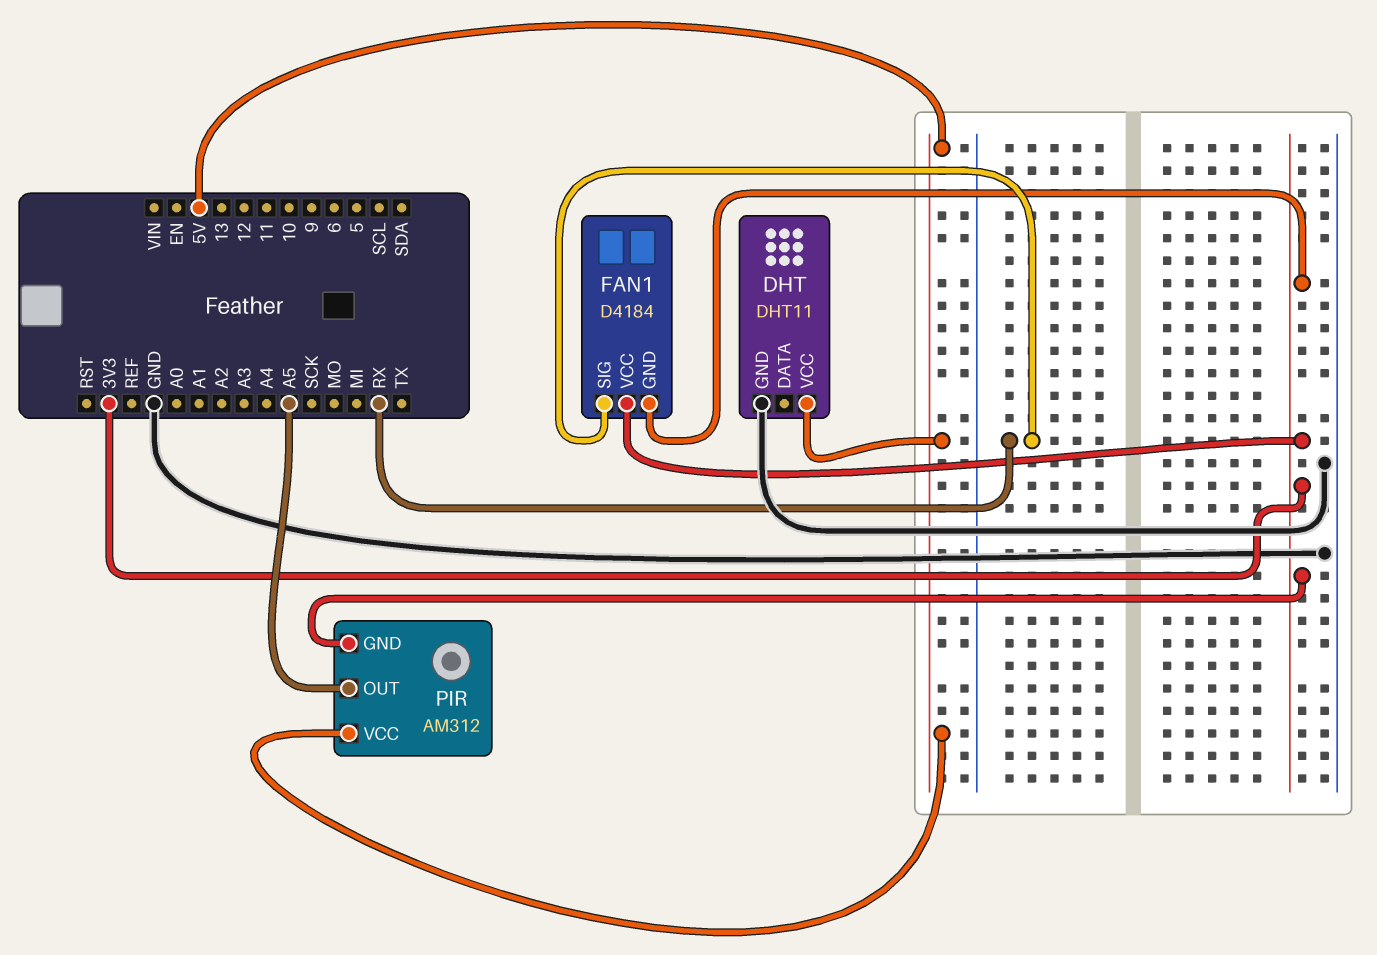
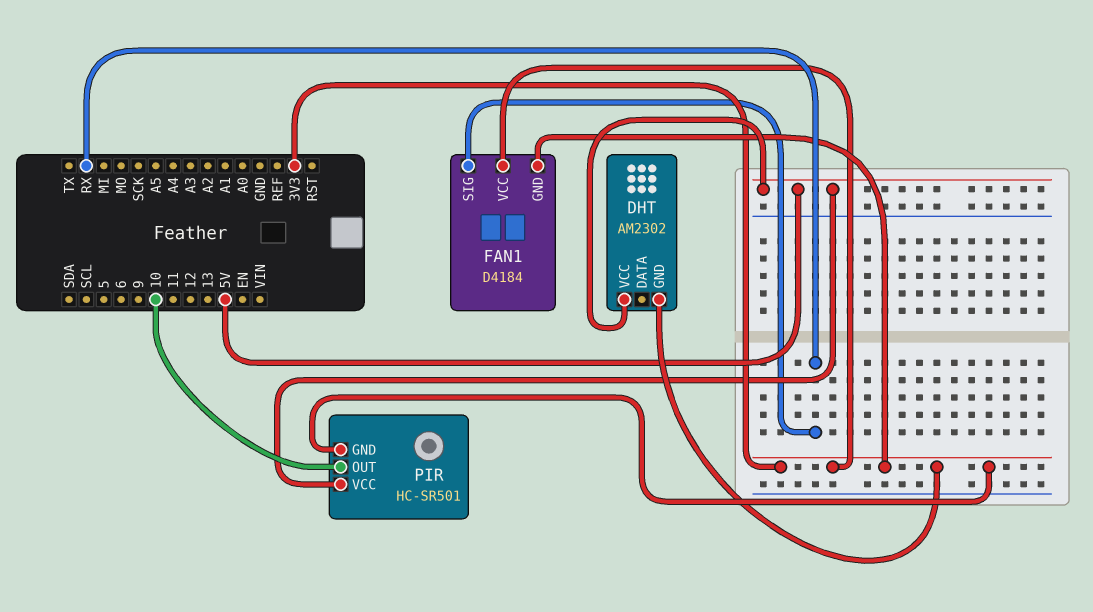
DHT: DHT11 -> AM2302
DHT pin GND: GND -> 3V3
PIR: AM312 -> HC-SR501
PIR pin OUT: A5 -> 10

